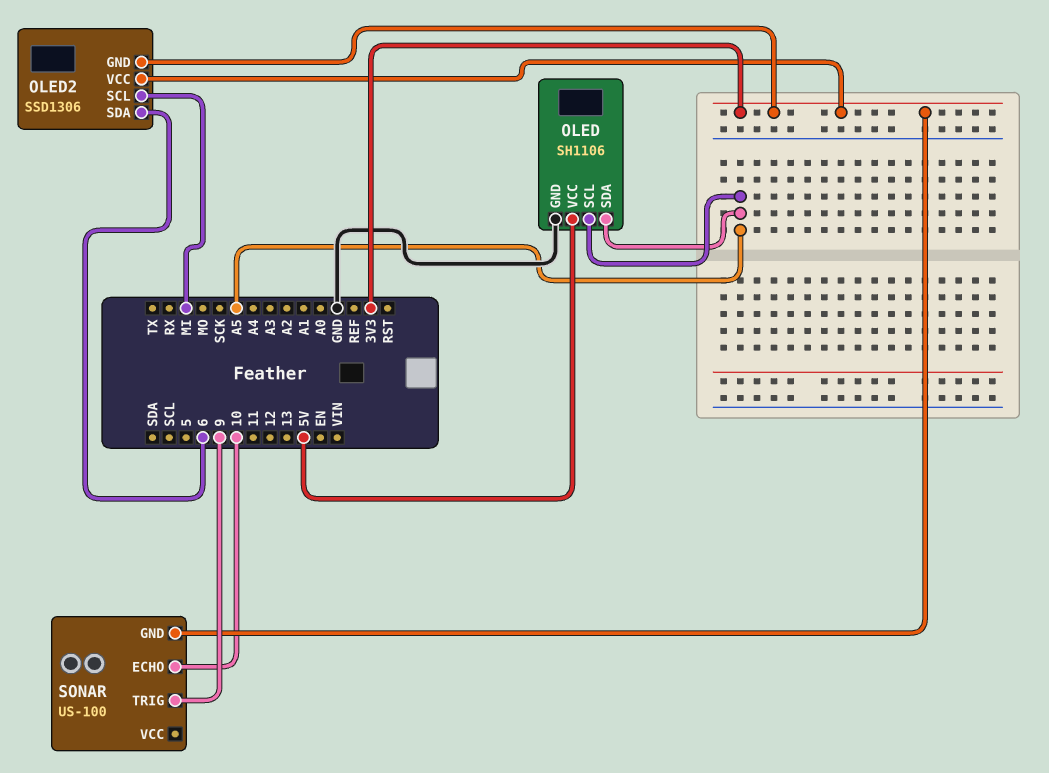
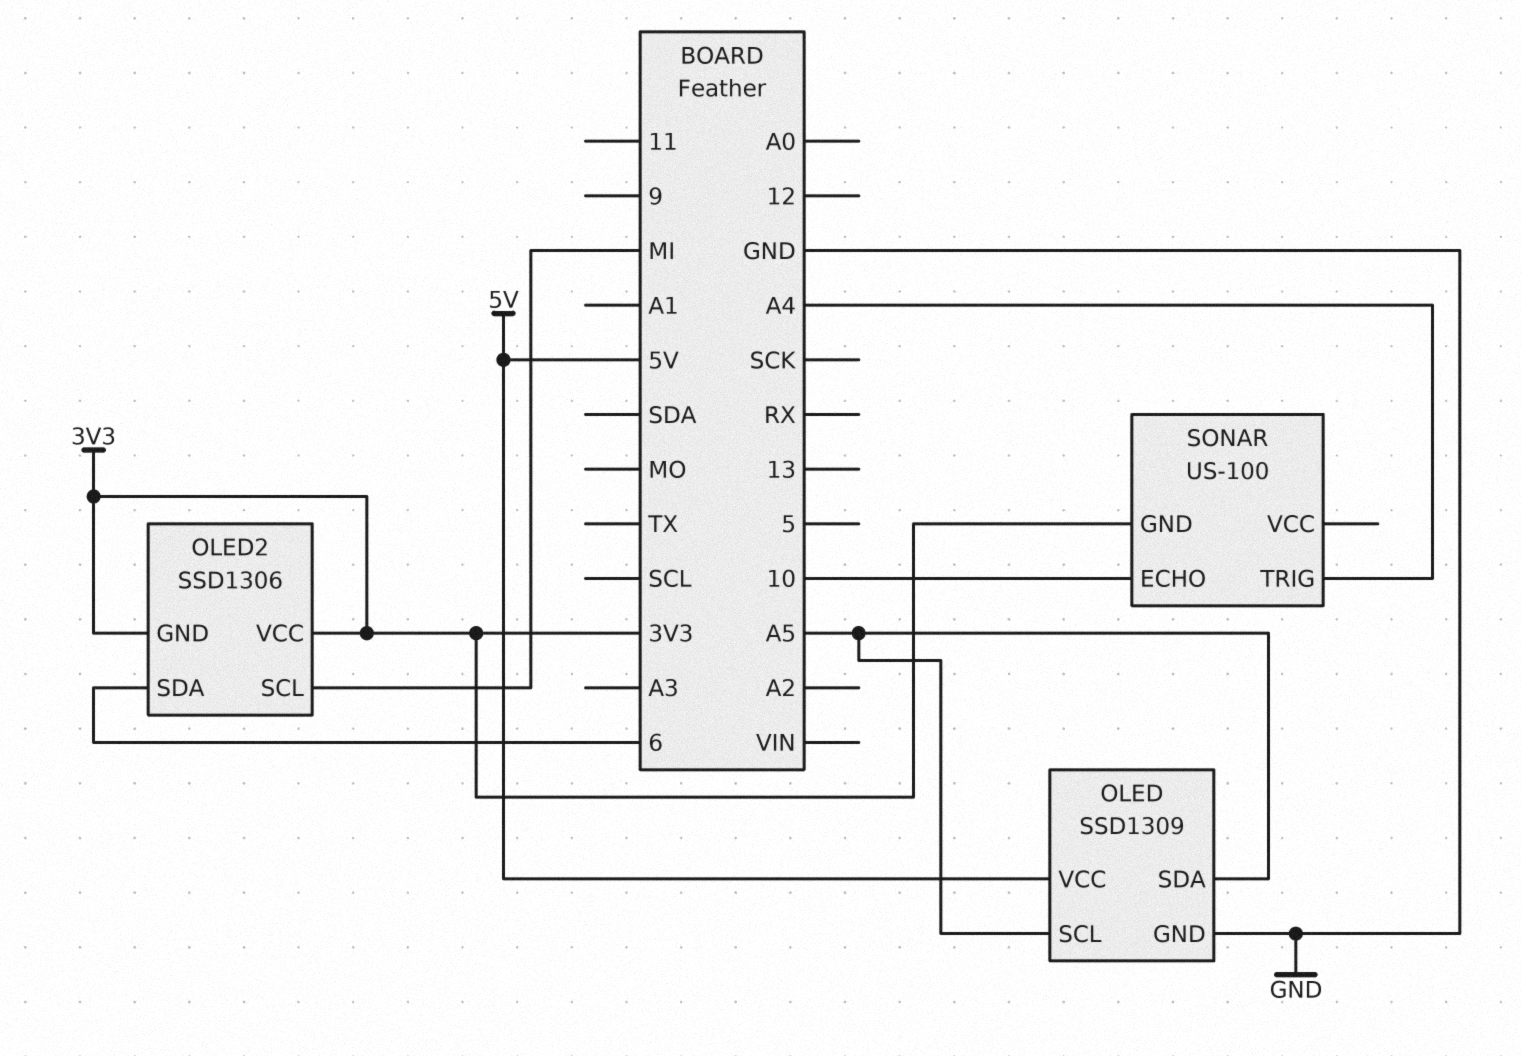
OLED: SH1106 -> SSD1309
SONAR pin TRIG: 9 -> A4

